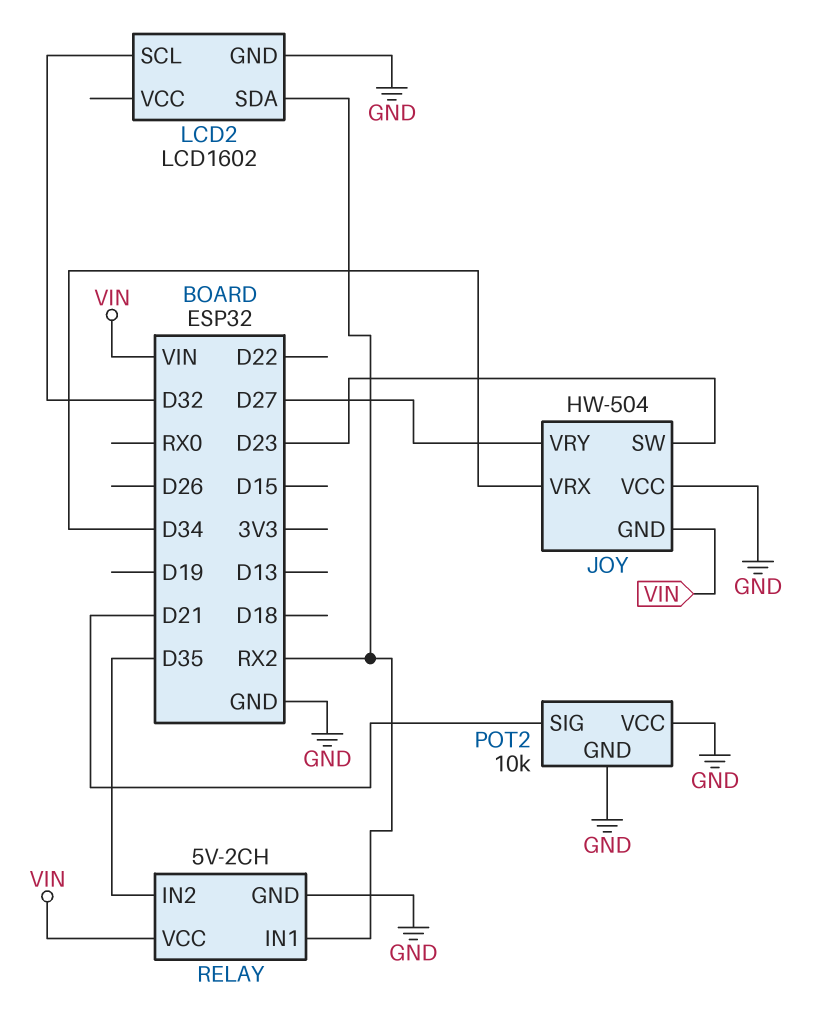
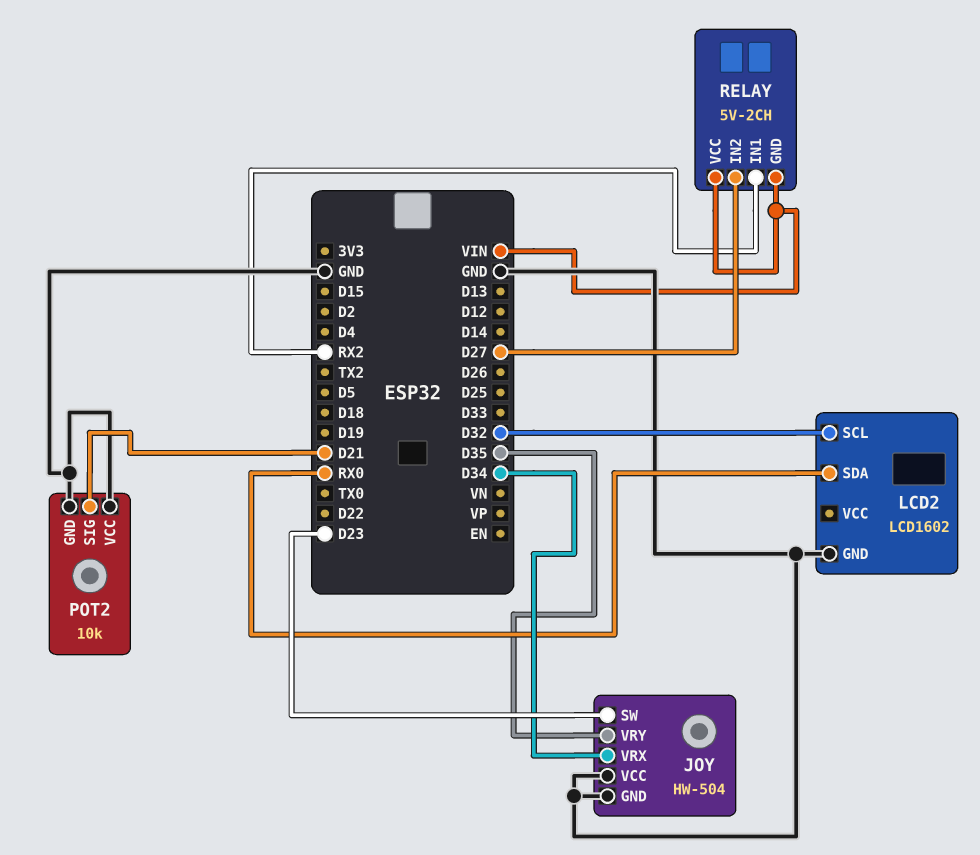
JOY pin GND: VIN -> GND
JOY pin VRY: D27 -> D35
LCD2 pin SDA: RX2 -> RX0
RELAY pin GND: GND -> VIN
RELAY pin IN2: D35 -> D27

